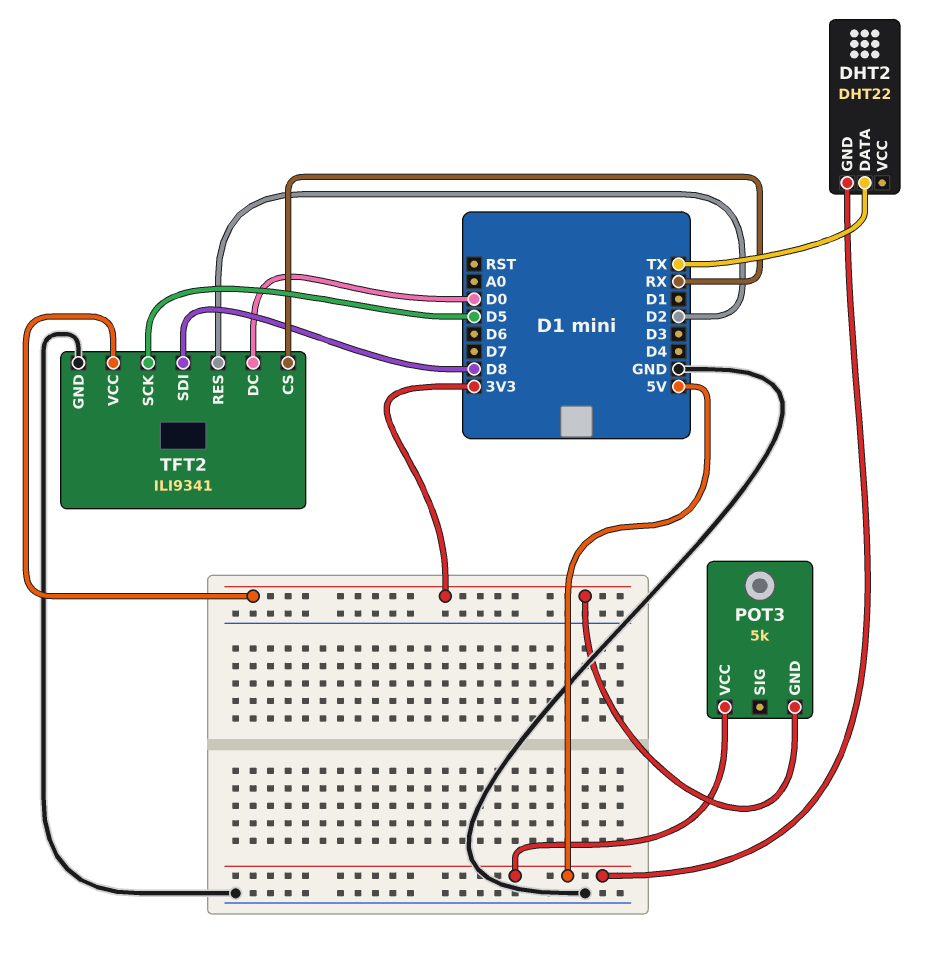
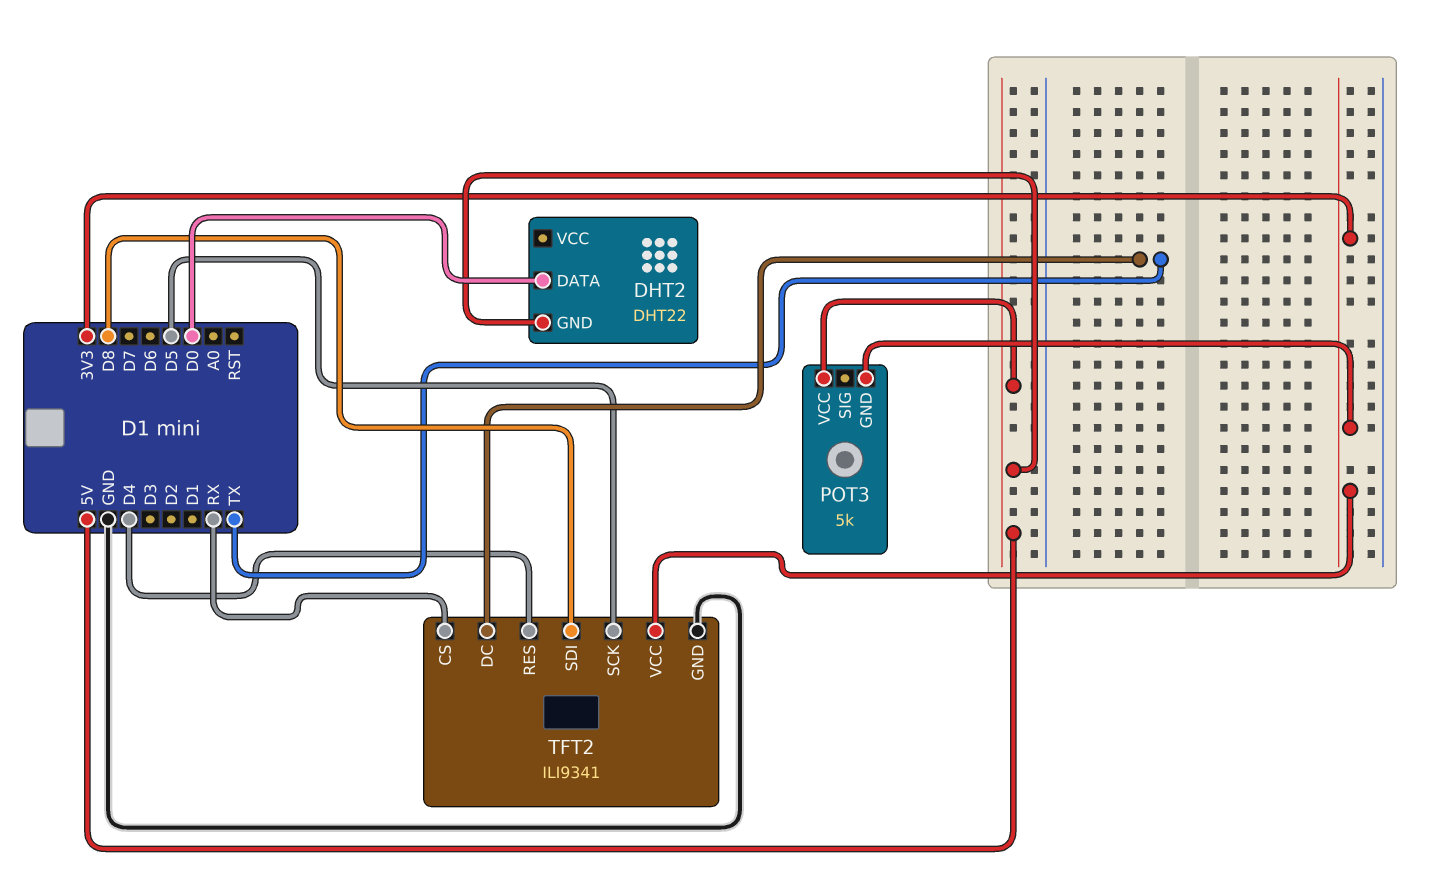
DHT2 pin DATA: TX -> D0
TFT2 pin DC: D0 -> TX
TFT2 pin RES: D2 -> D4

